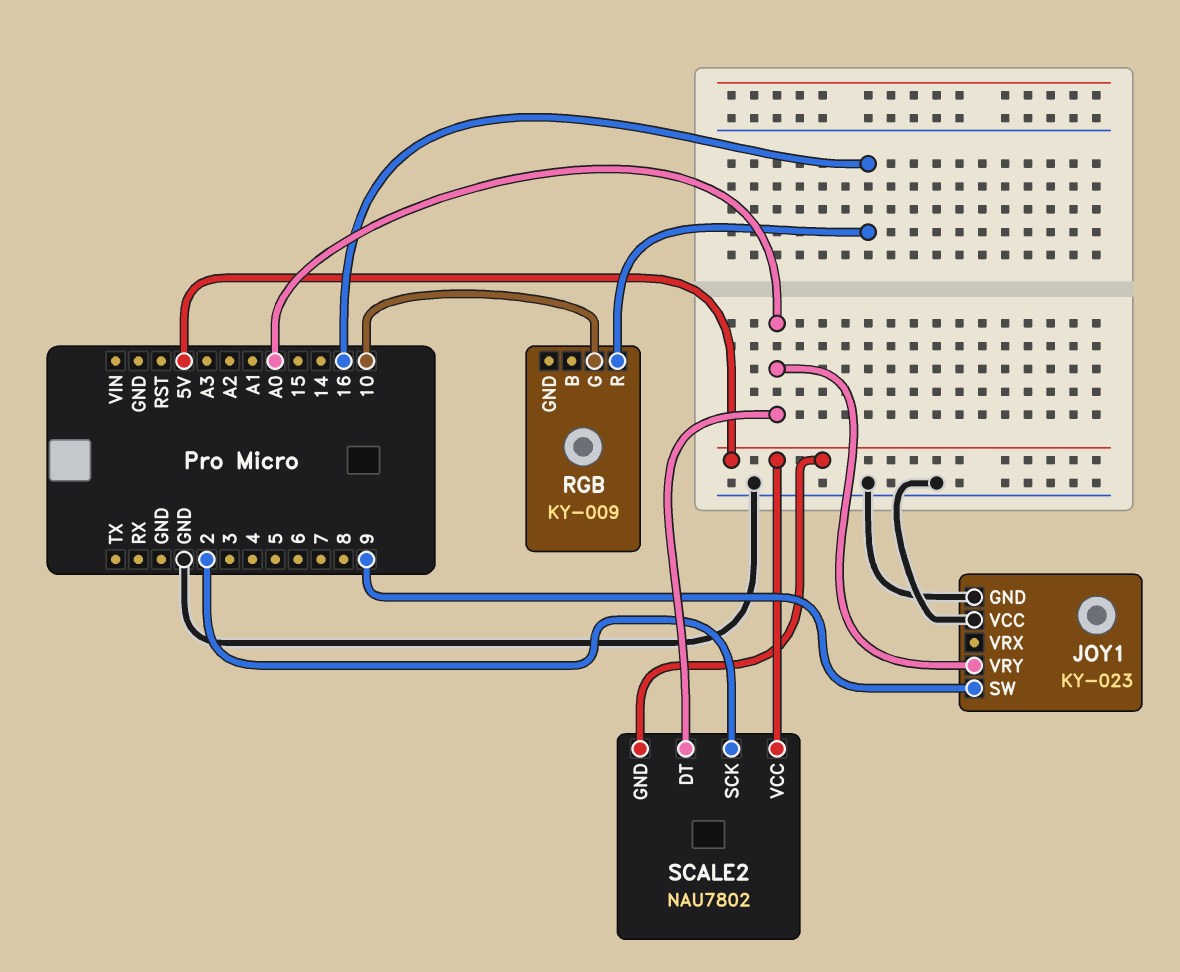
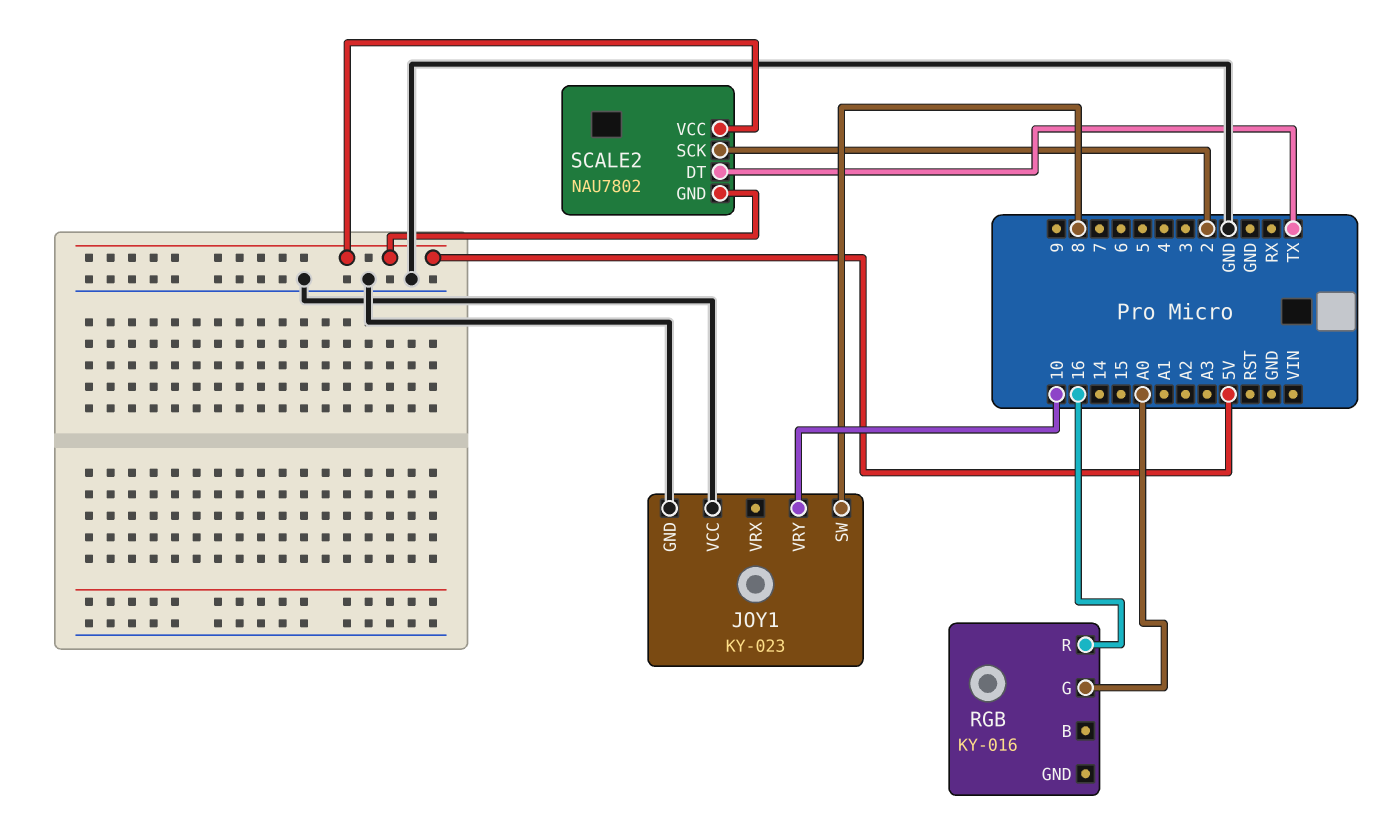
JOY1 pin SW: 9 -> 8
JOY1 pin VRY: A0 -> 10
RGB: KY-009 -> KY-016
RGB pin G: 10 -> A0
SCALE2 pin DT: A0 -> TX

